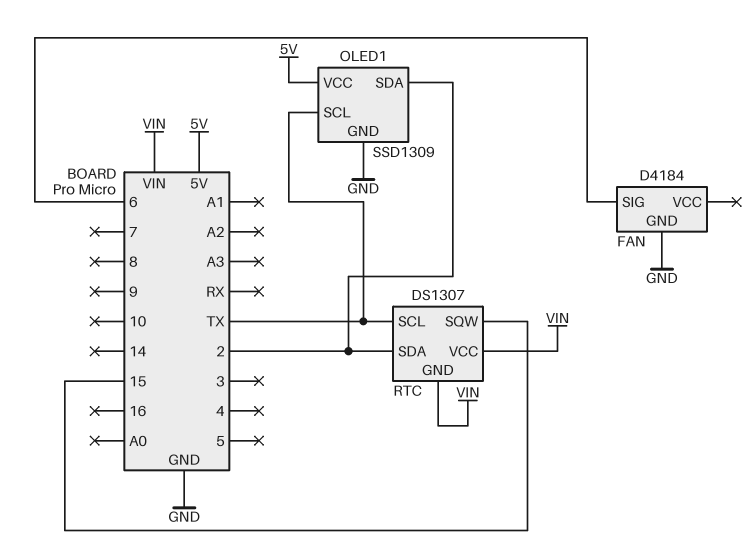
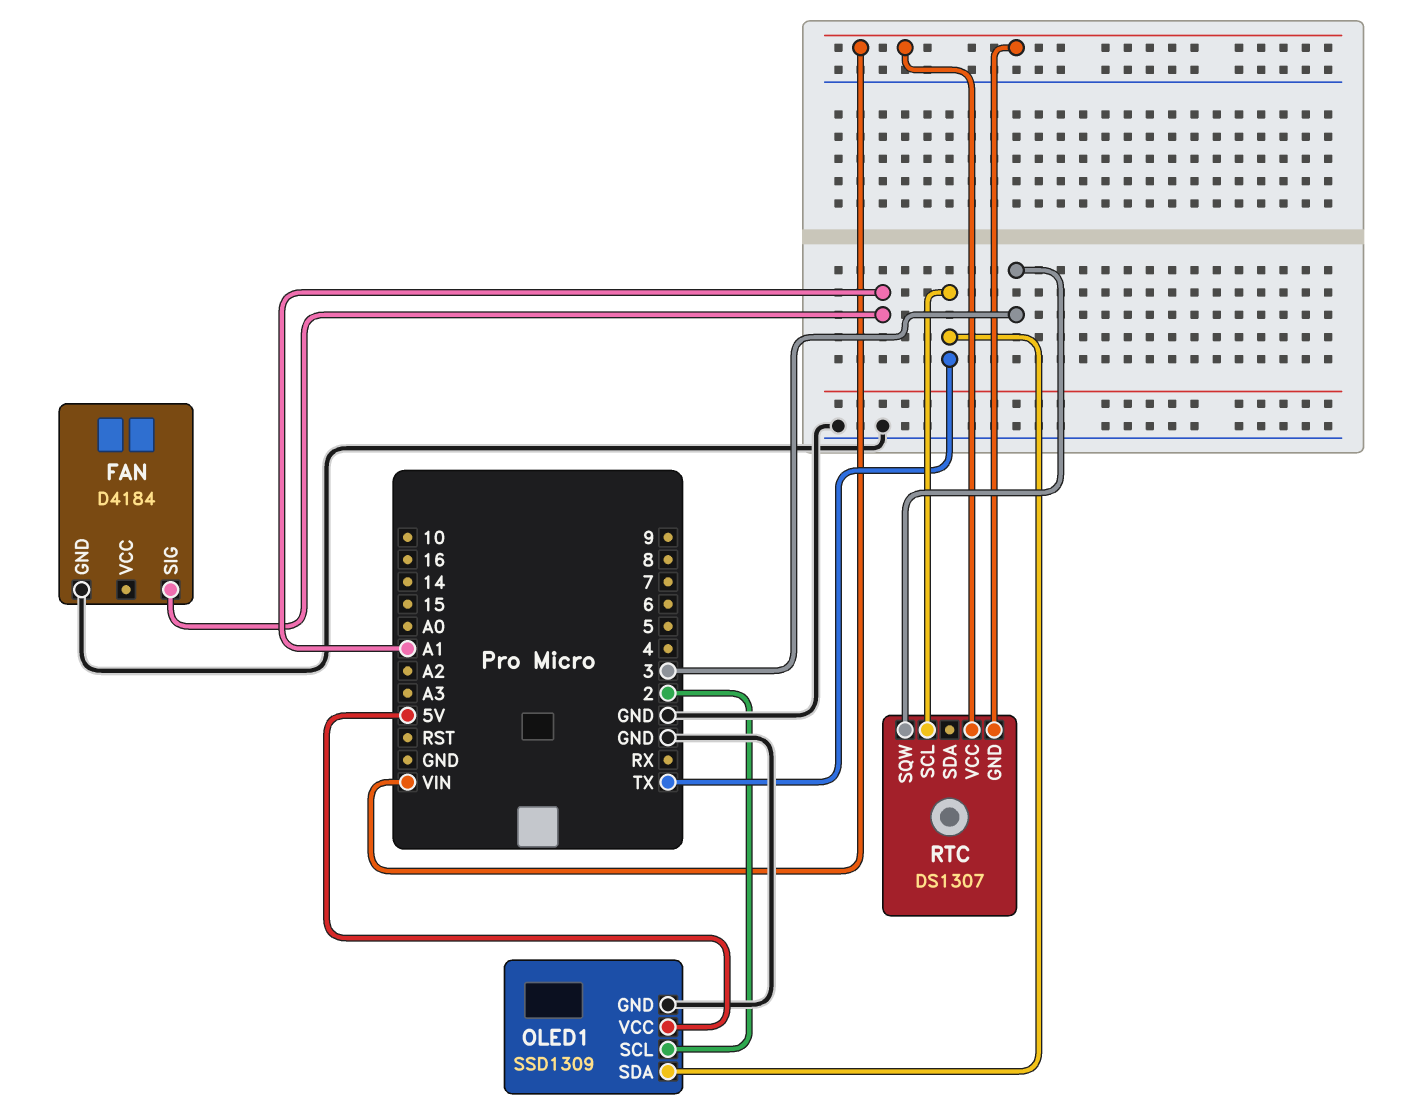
FAN pin SIG: 6 -> A1
OLED1 pin SCL: TX -> 2
OLED1 pin SDA: 2 -> TX
RTC pin SDA: 2 -> none
RTC pin SQW: 15 -> 3

